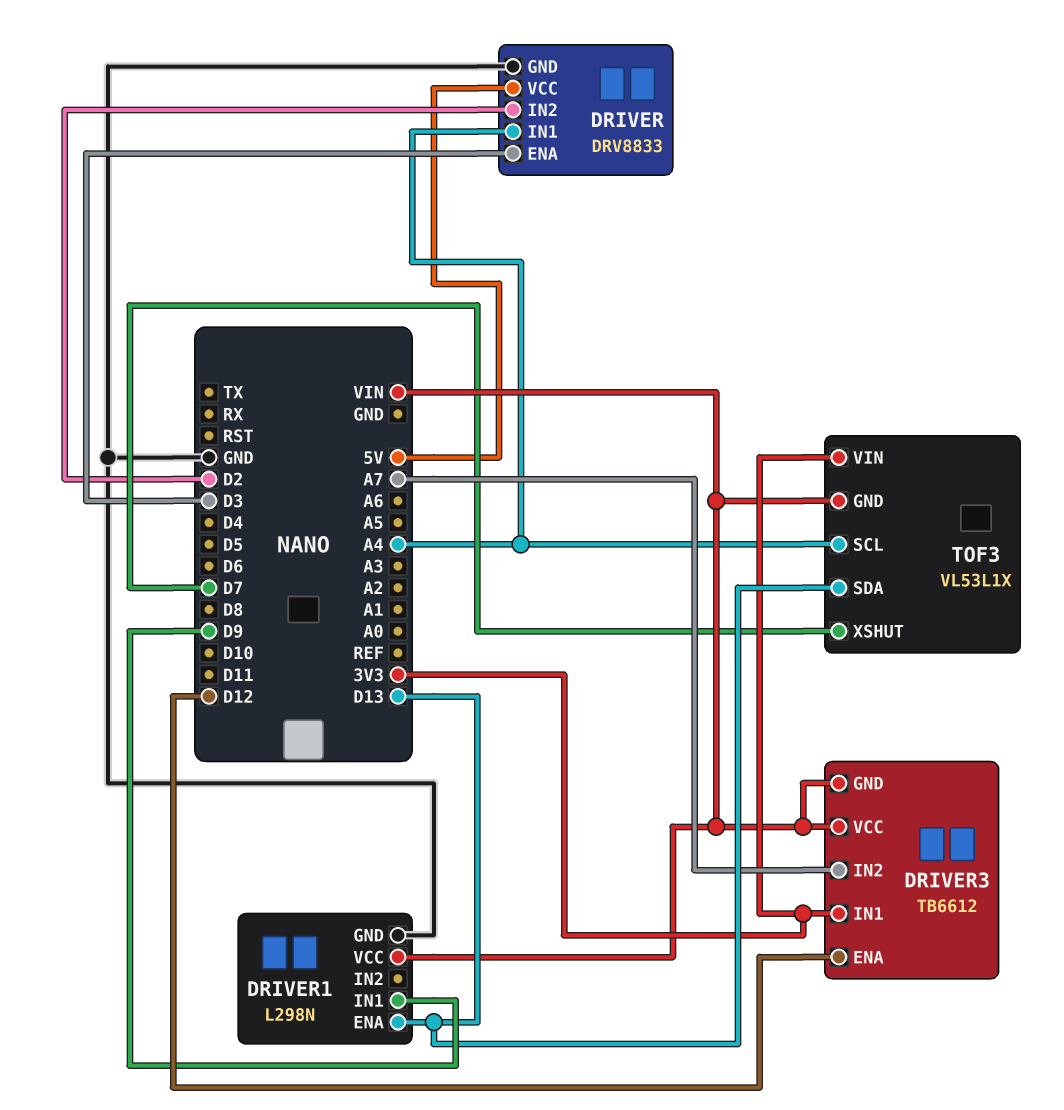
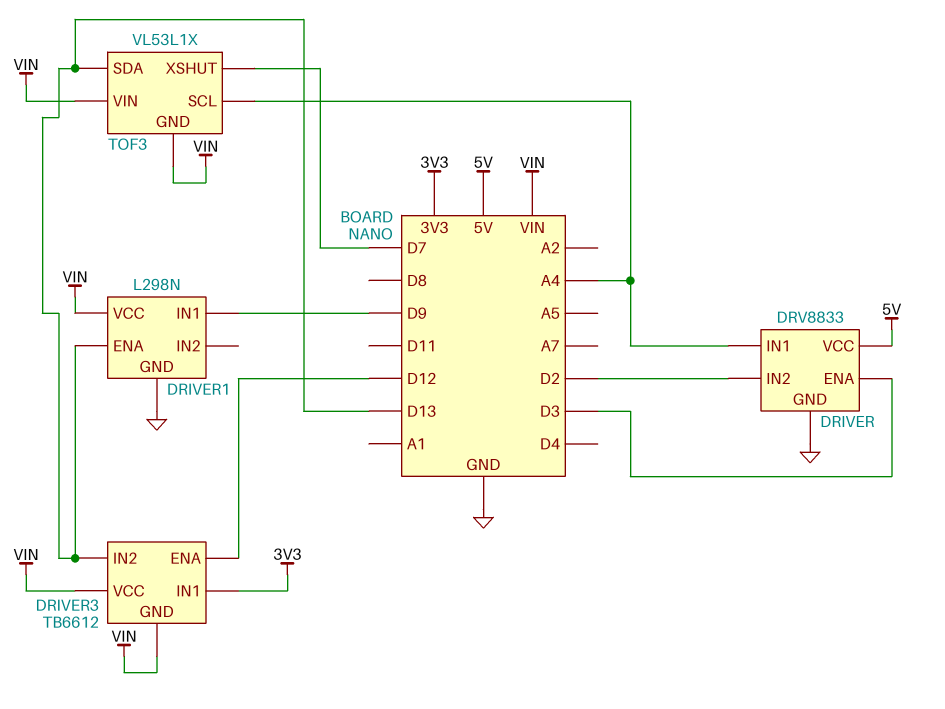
DRIVER3 pin IN2: A7 -> D13
TOF3 pin VIN: 3V3 -> VIN

